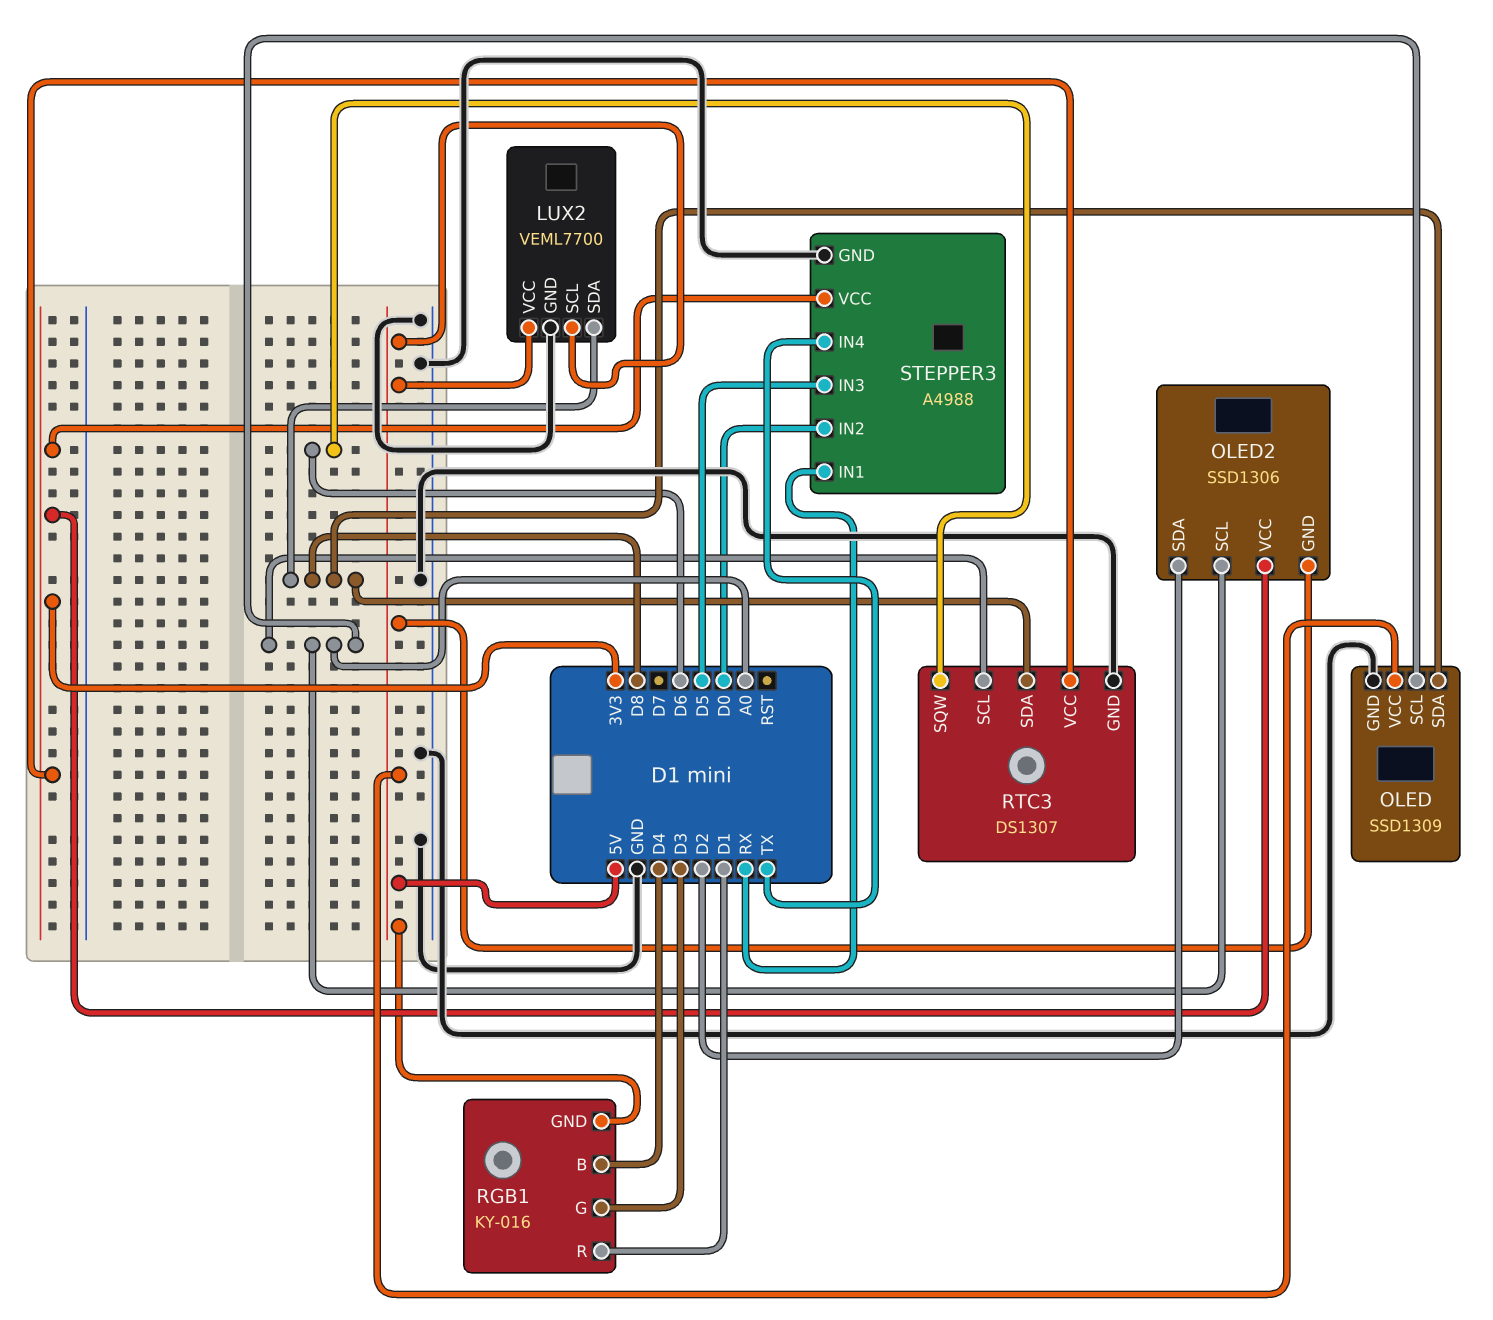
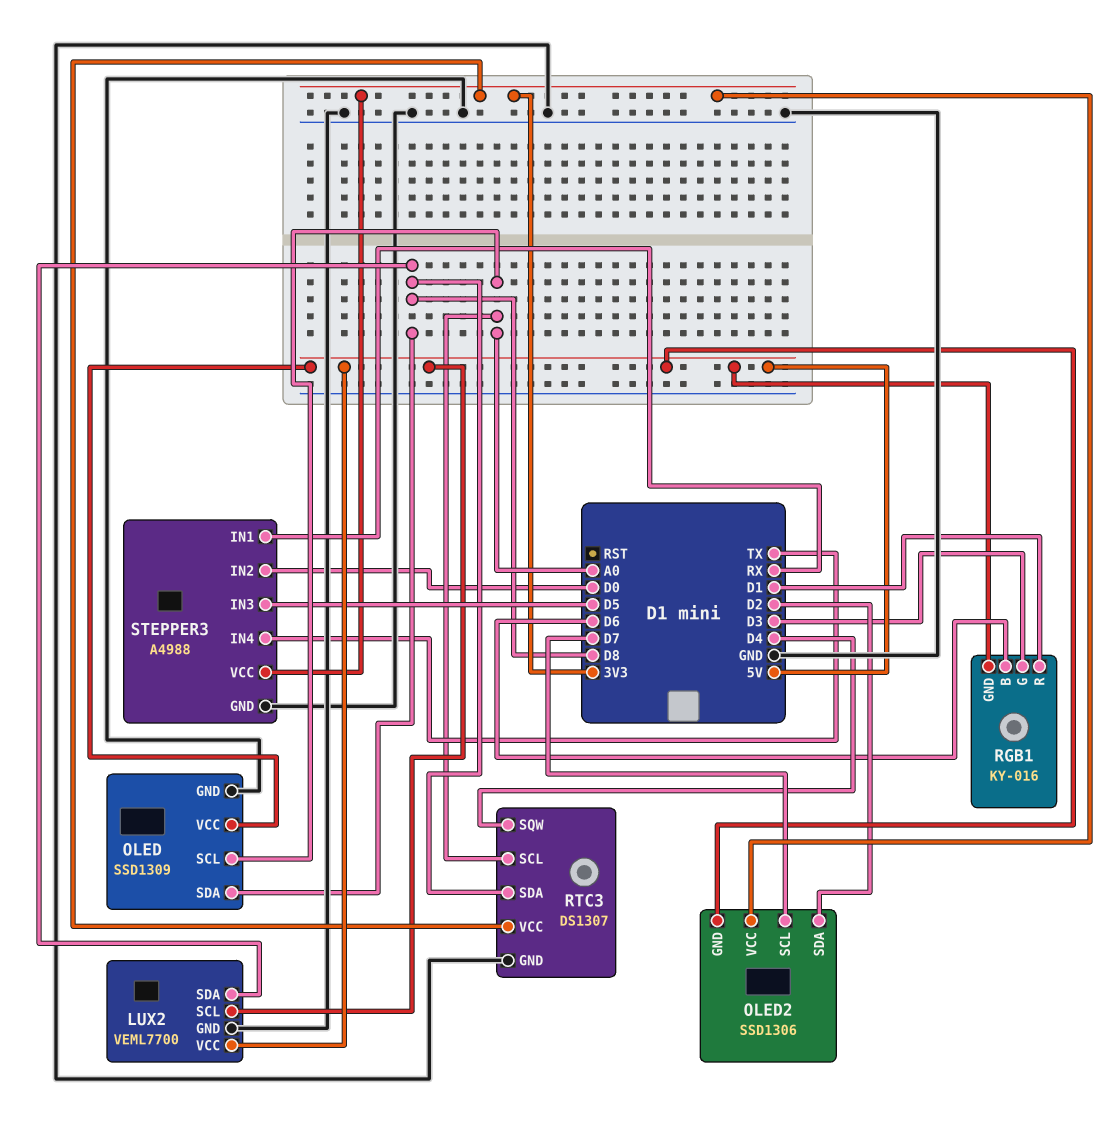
OLED2 pin SCL: A0 -> D7
RGB1 pin B: D4 -> D6
RTC3 pin SQW: D6 -> D4

